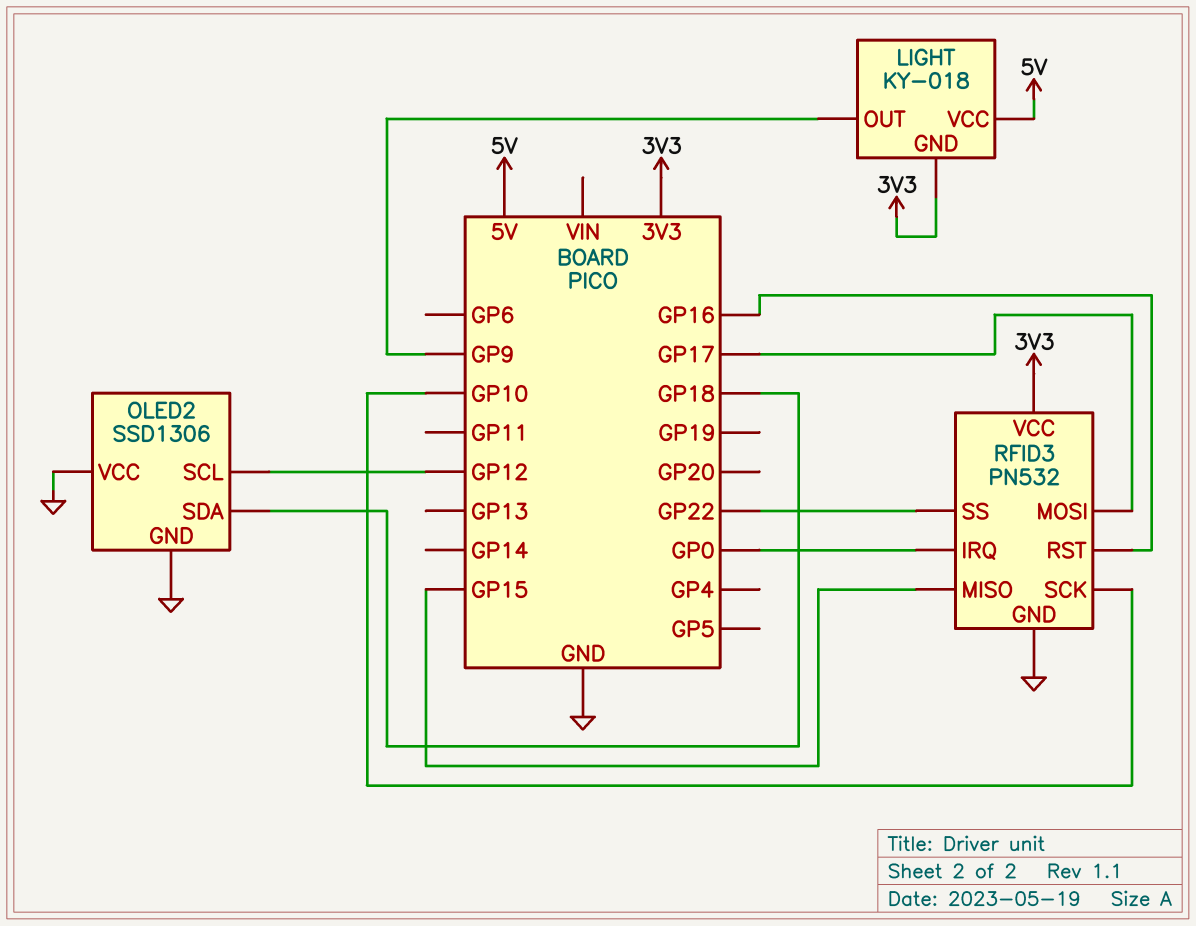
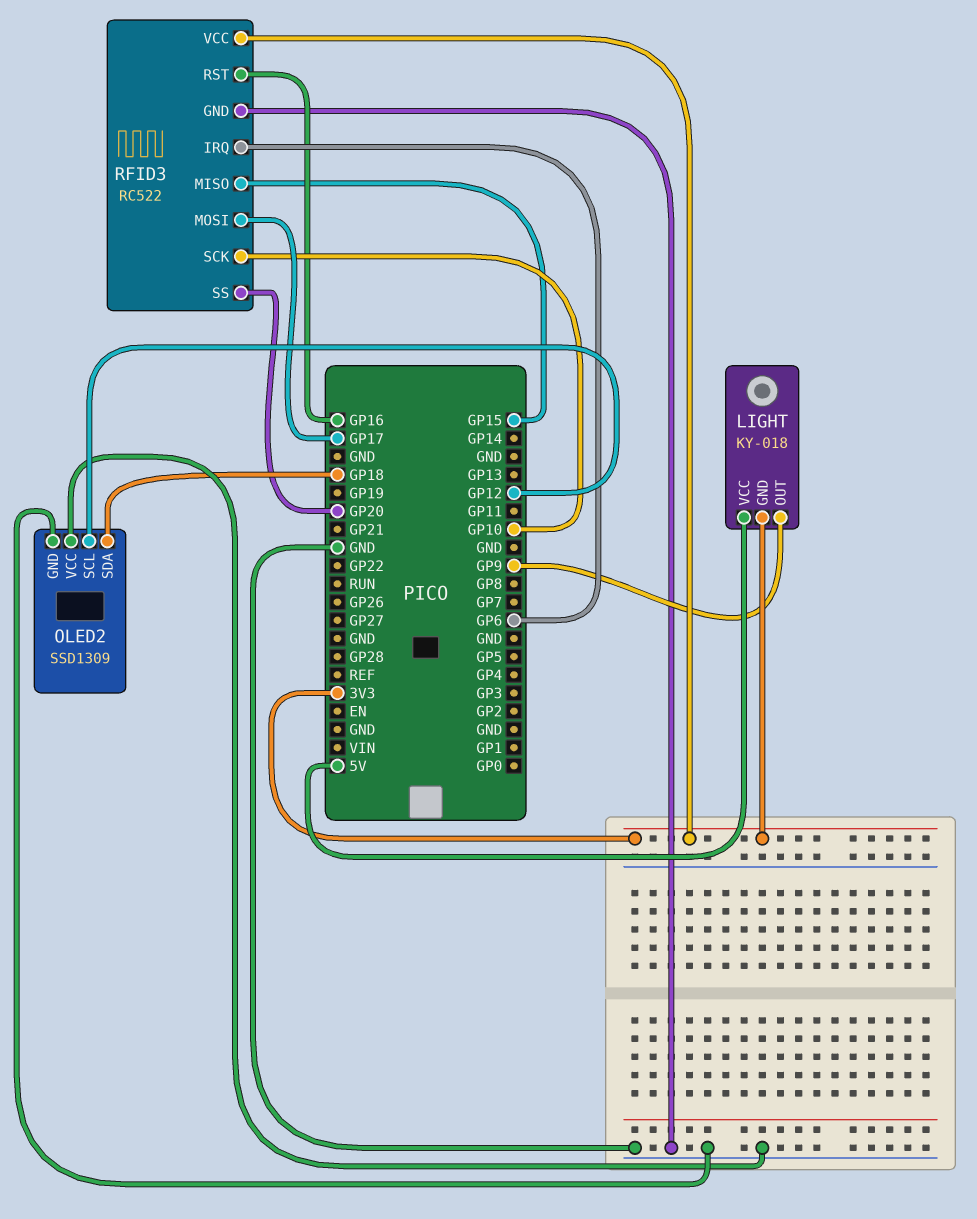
OLED2: SSD1306 -> SSD1309
RFID3: PN532 -> RC522
RFID3 pin IRQ: GP0 -> GP6
RFID3 pin SS: GP22 -> GP20

